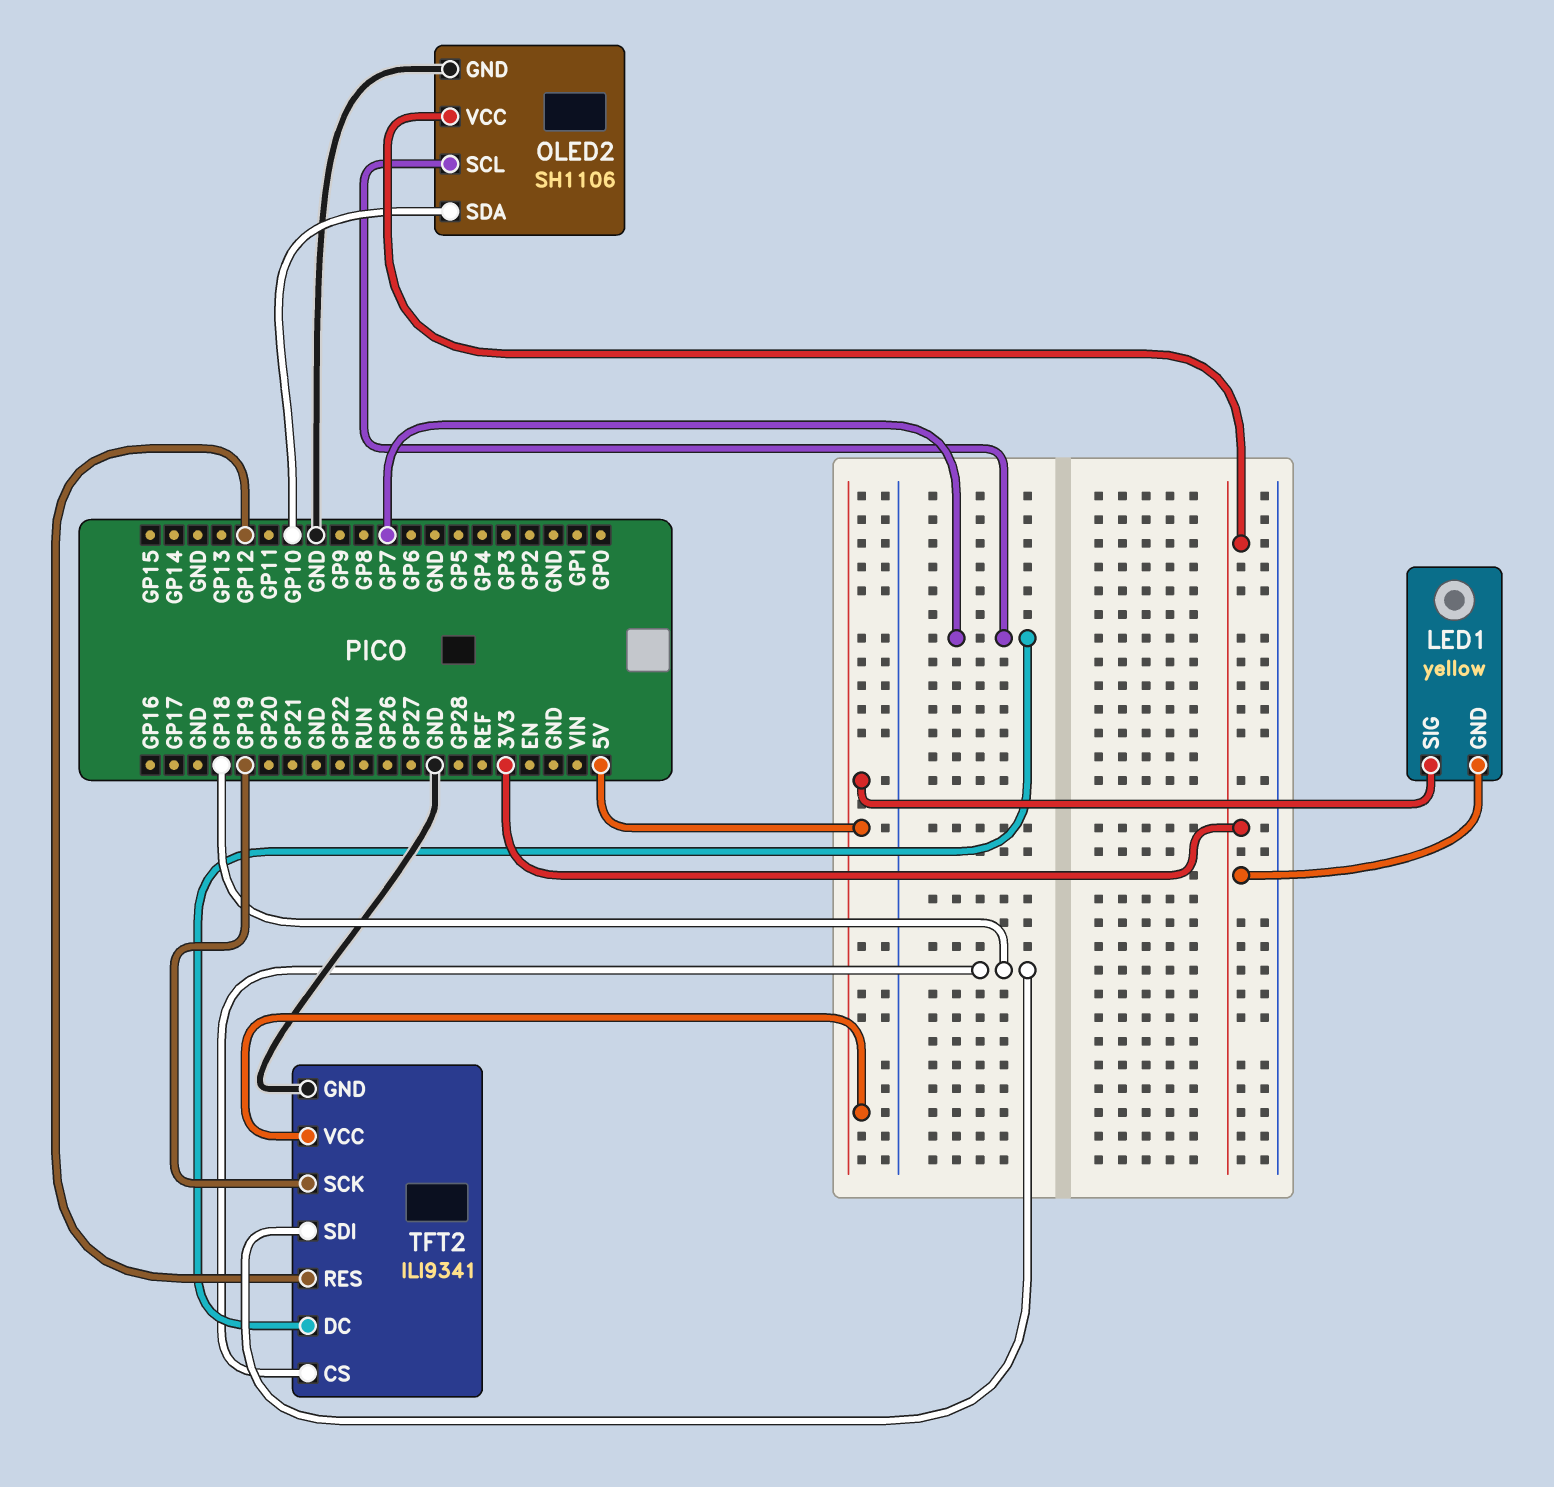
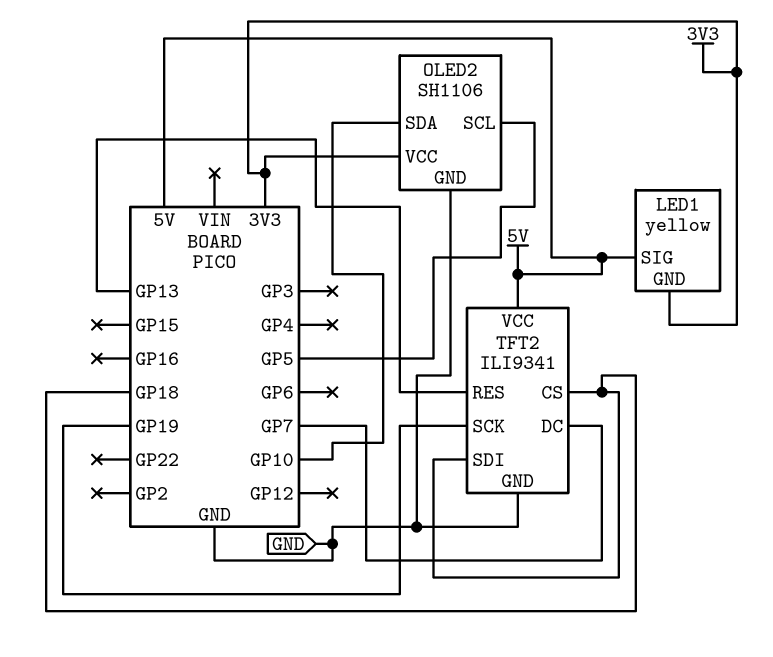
OLED2 pin SCL: GP7 -> GP5
TFT2 pin RES: GP12 -> GP13

